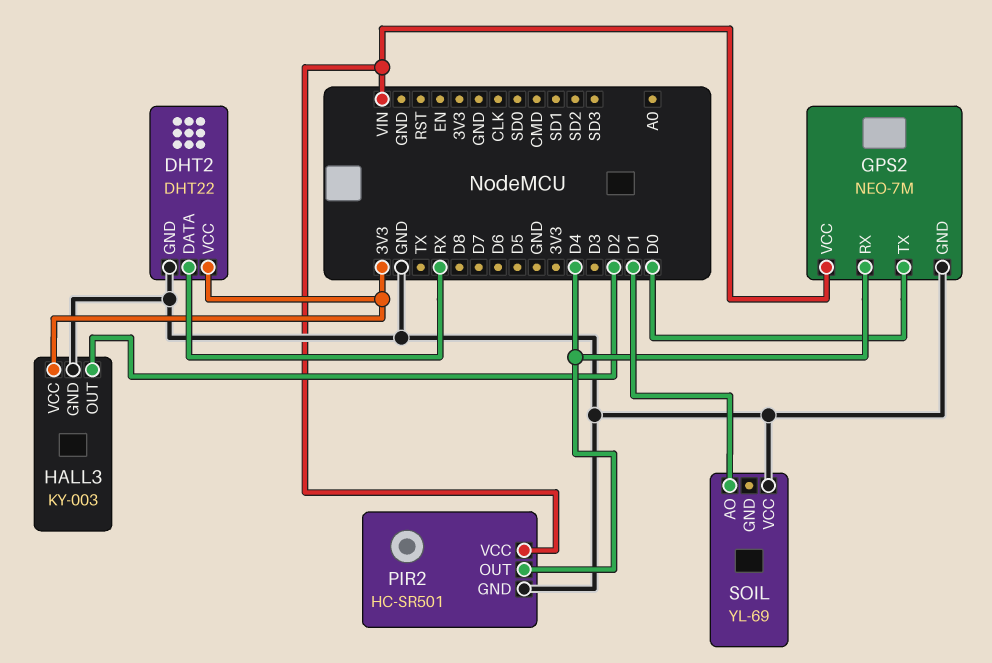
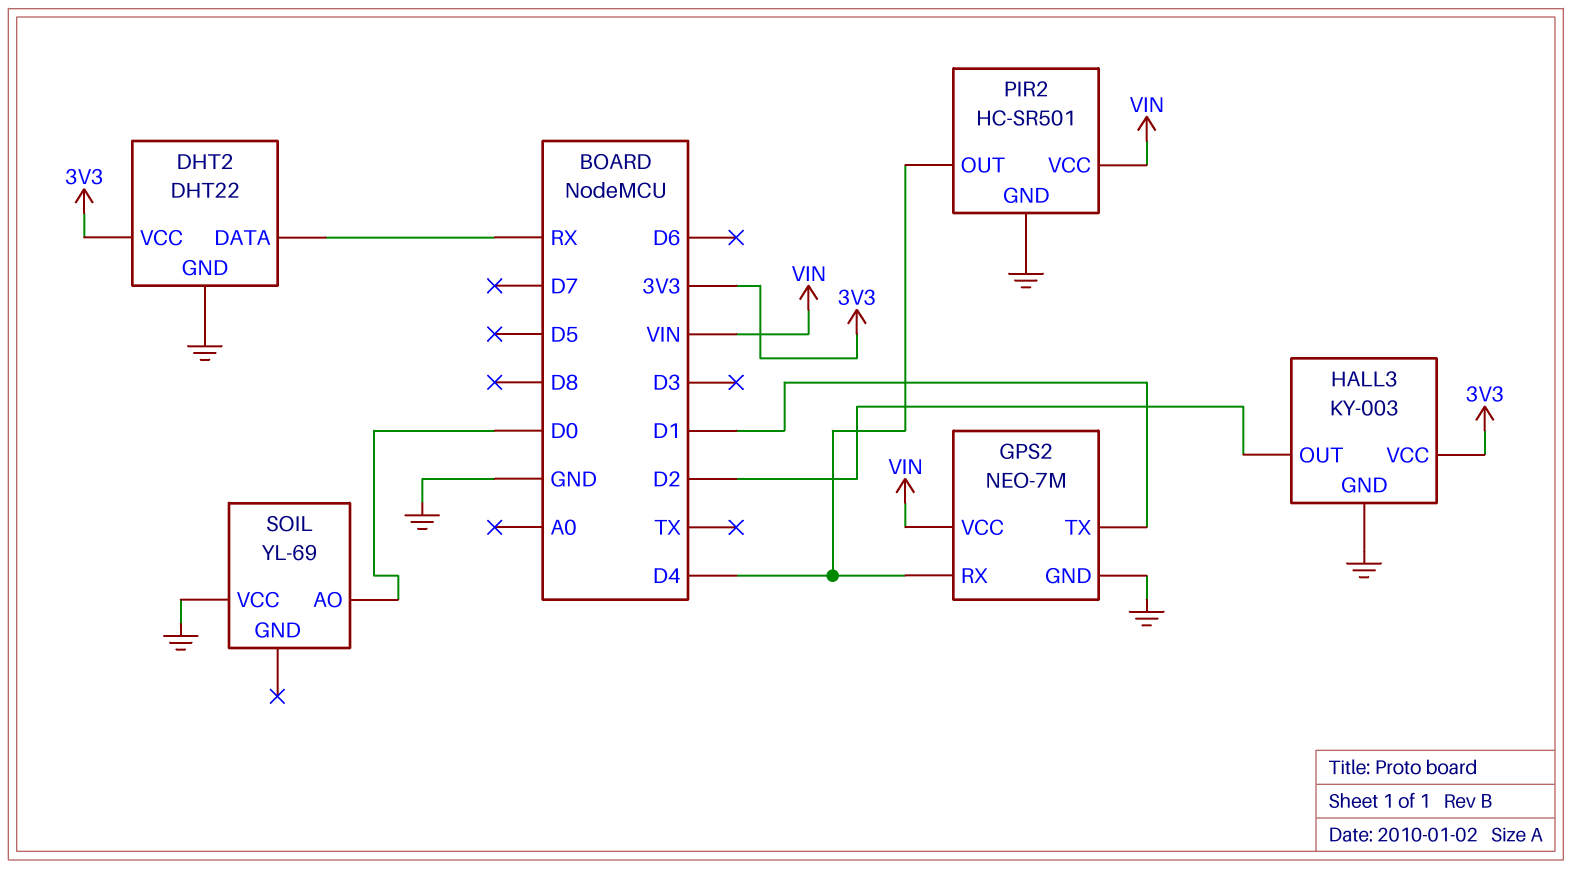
GPS2 pin TX: D0 -> D1
SOIL pin AO: D1 -> D0

